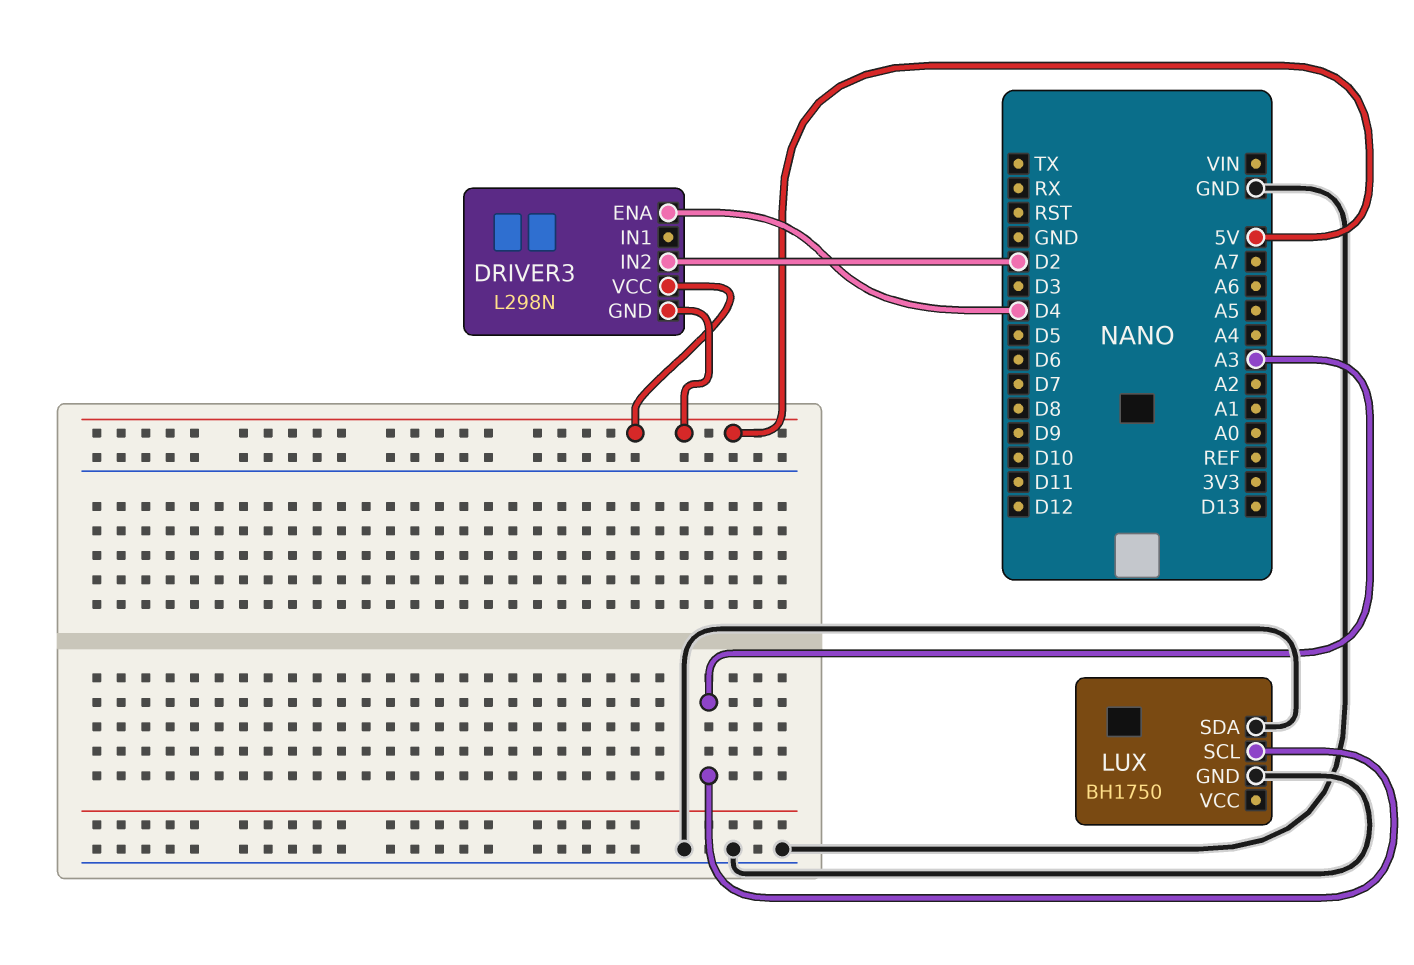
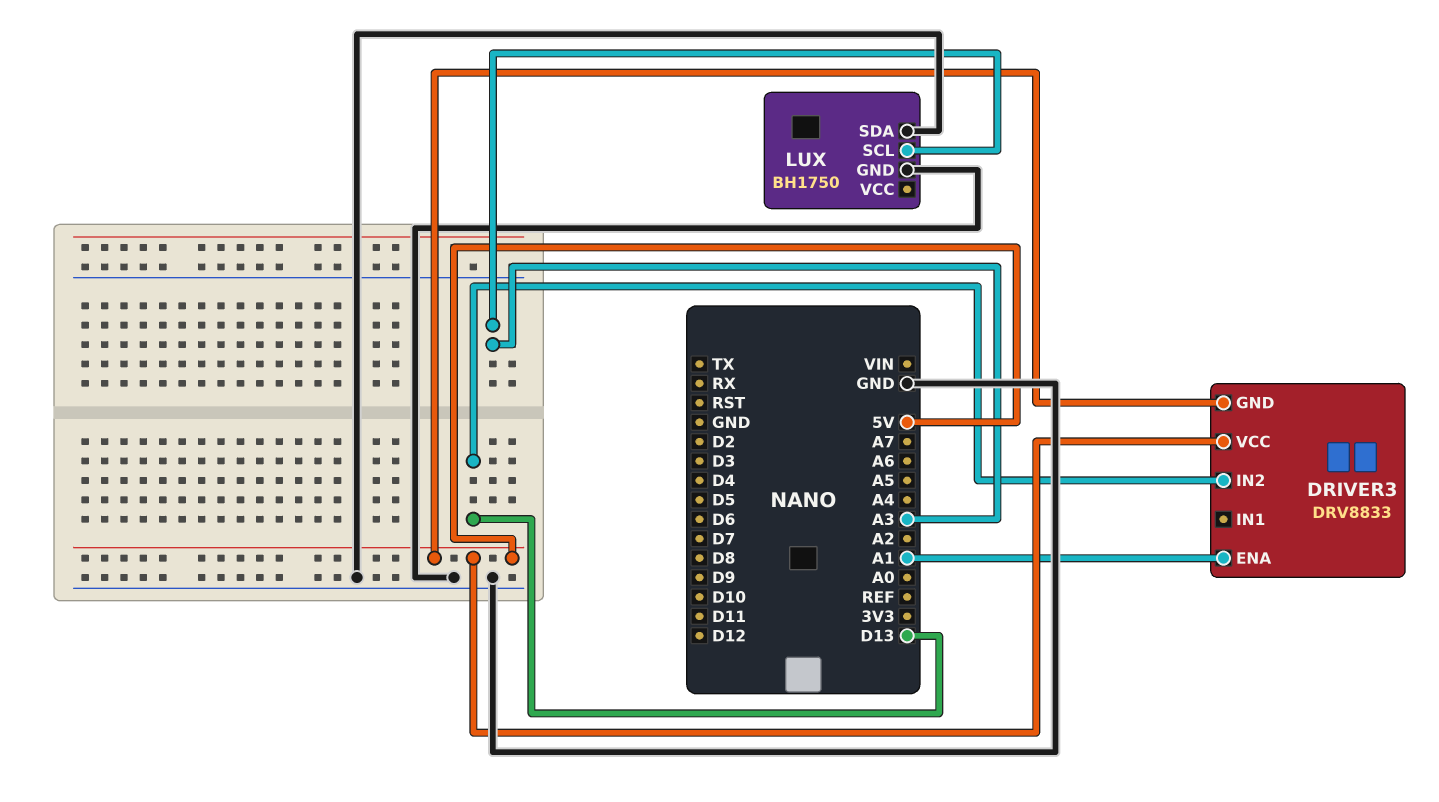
DRIVER3: L298N -> DRV8833
DRIVER3 pin ENA: D4 -> A1
DRIVER3 pin IN2: D2 -> D13

